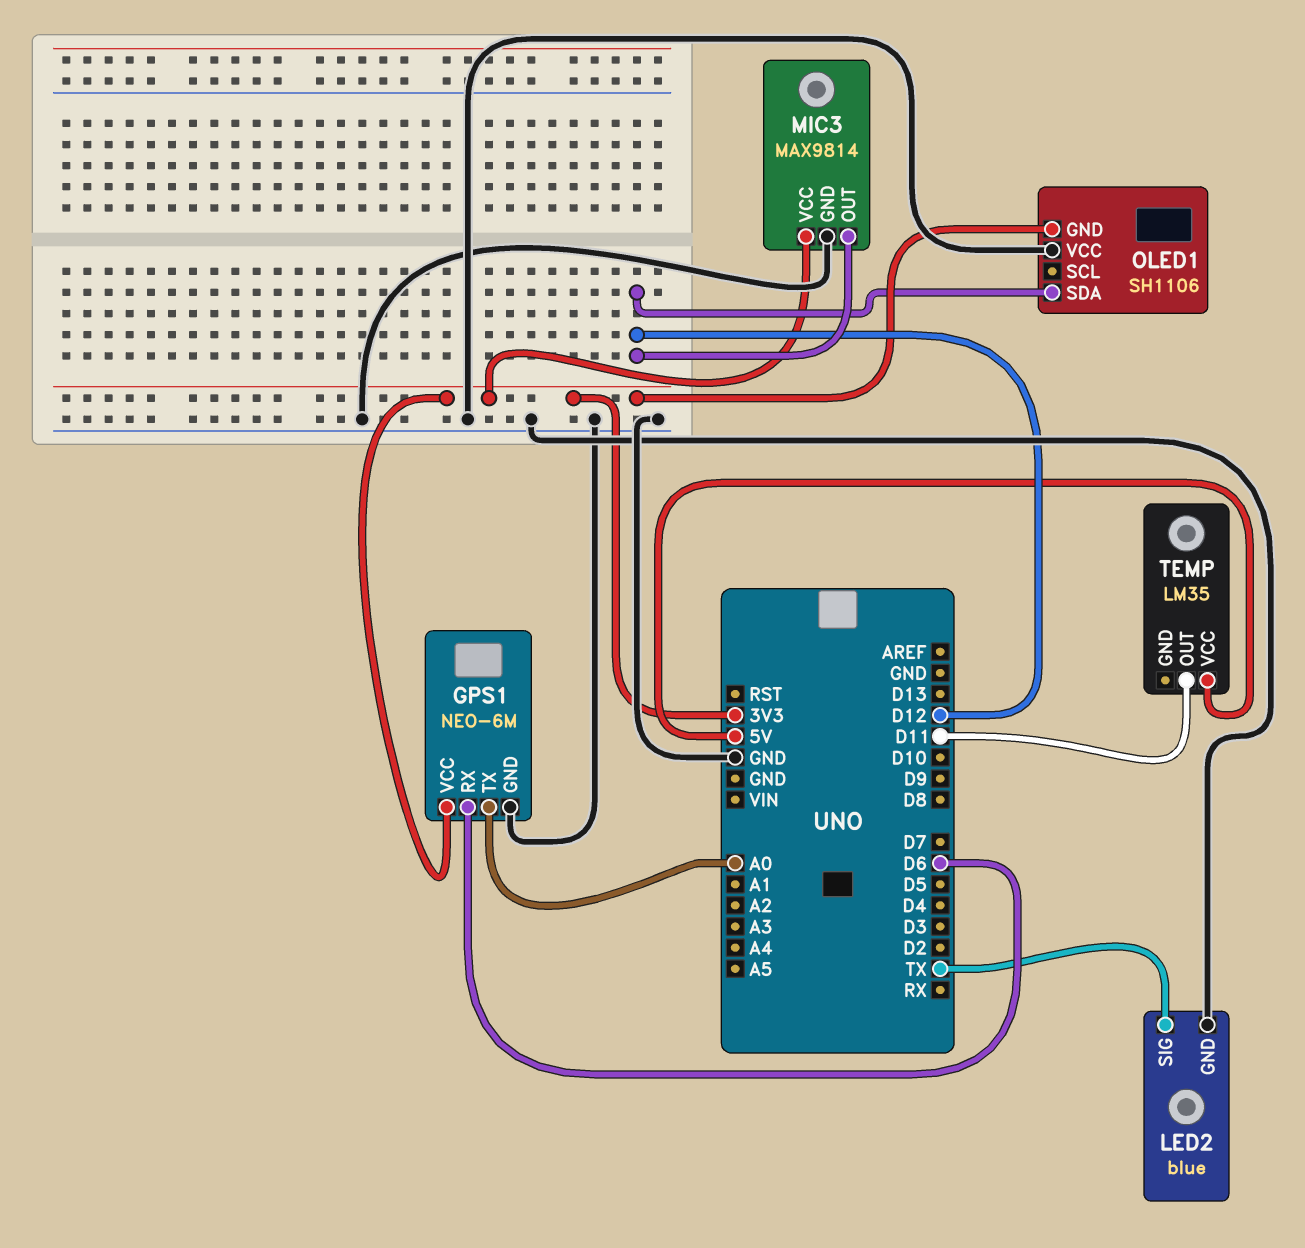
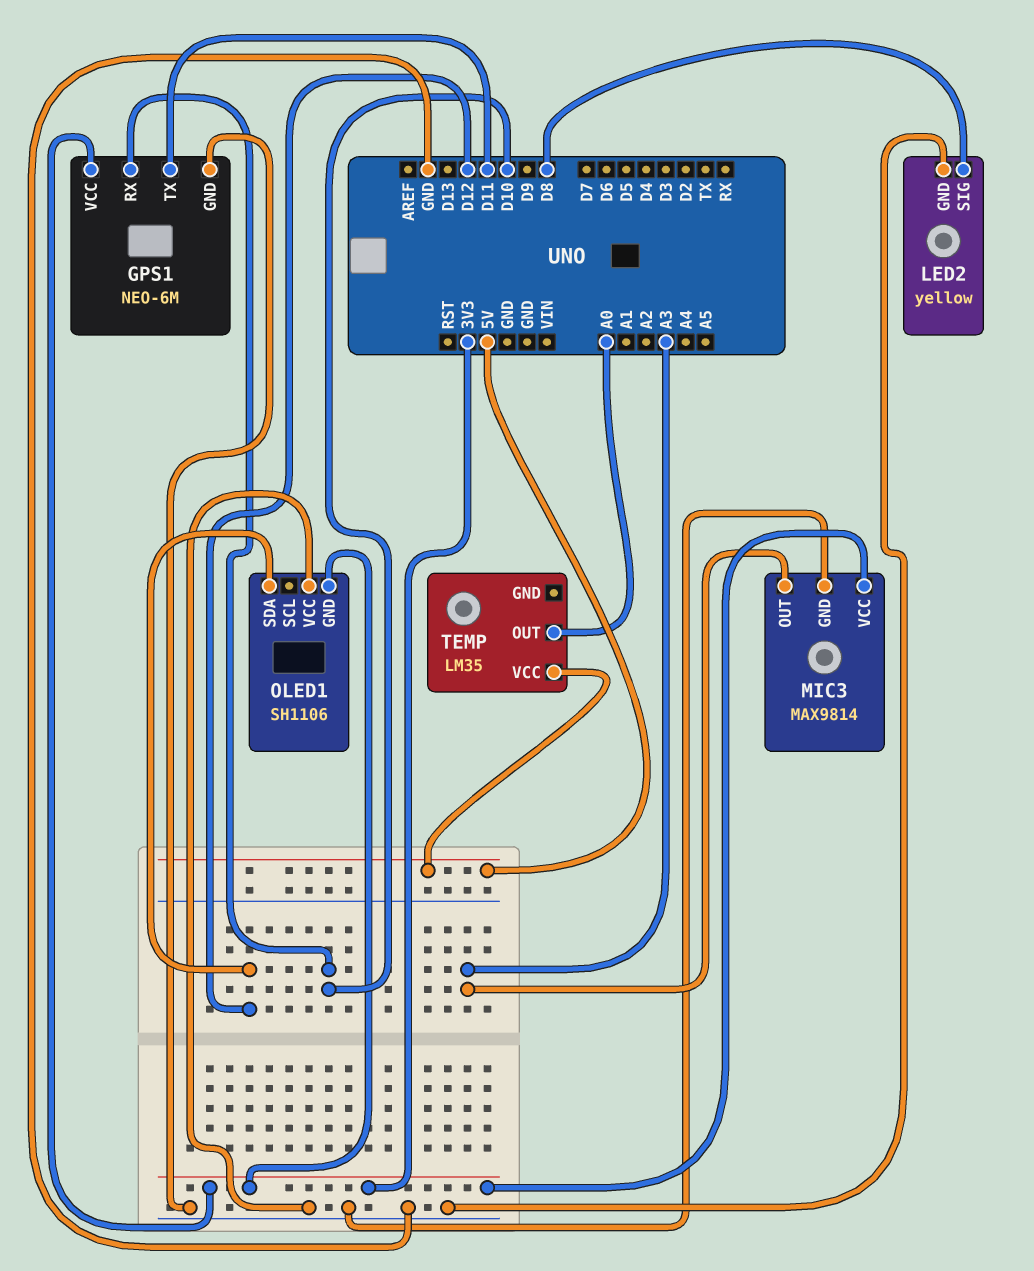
GPS1 pin RX: D6 -> D10
GPS1 pin TX: A0 -> D11
LED2: blue -> yellow
LED2 pin SIG: TX -> D8
MIC3 pin OUT: D12 -> A3
TEMP pin OUT: D11 -> A0

